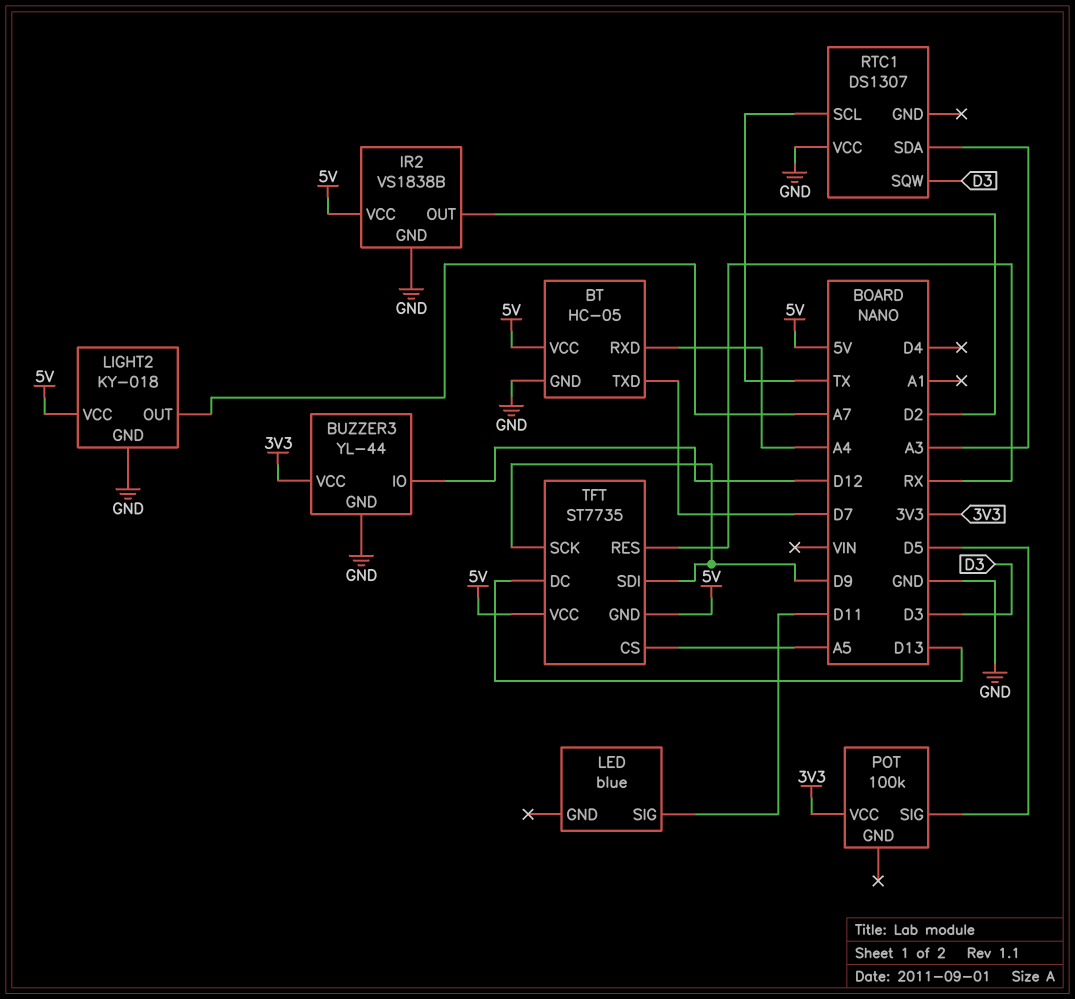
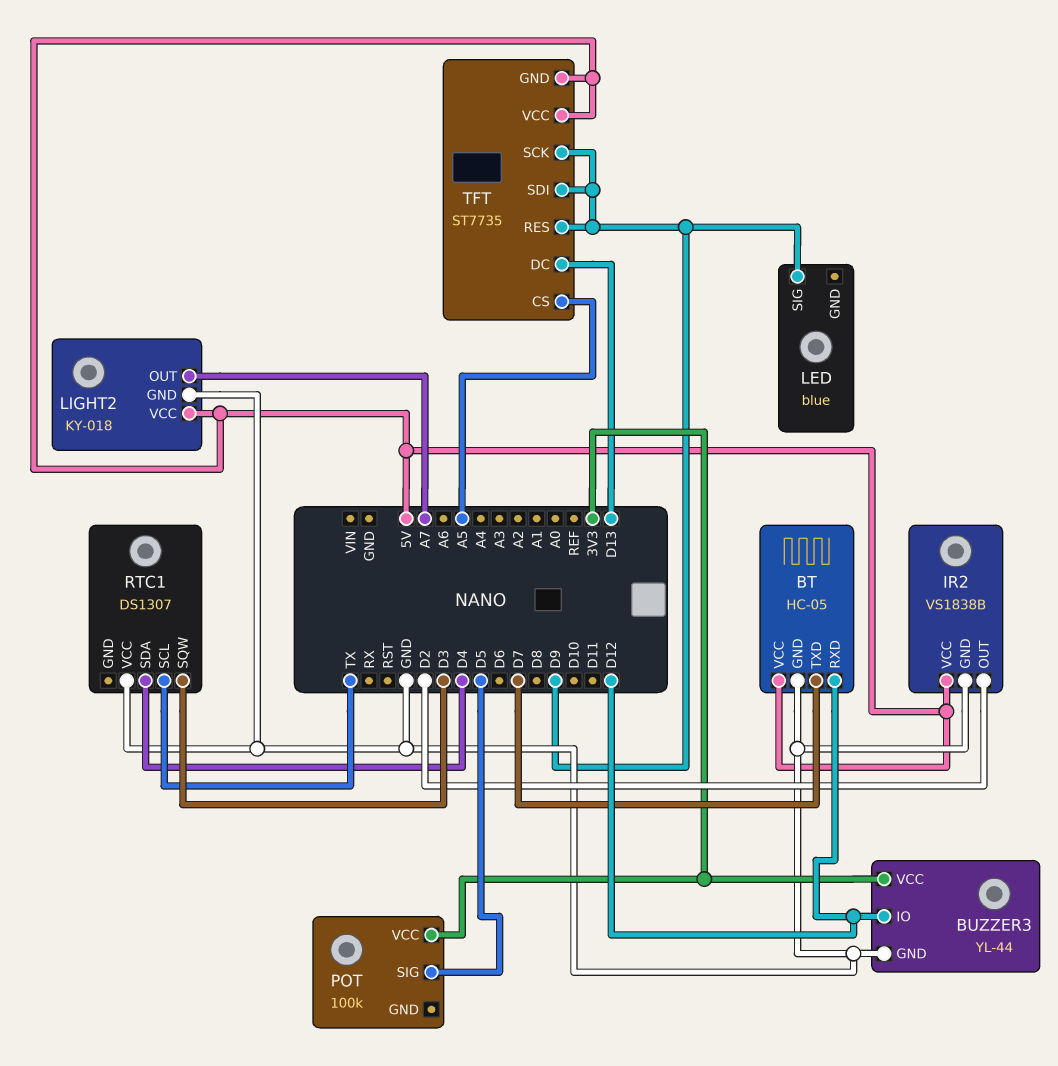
BT pin RXD: A4 -> D12
LED pin SIG: D11 -> D9
RTC1 pin SDA: A3 -> D4
TFT pin RES: RX -> D9

